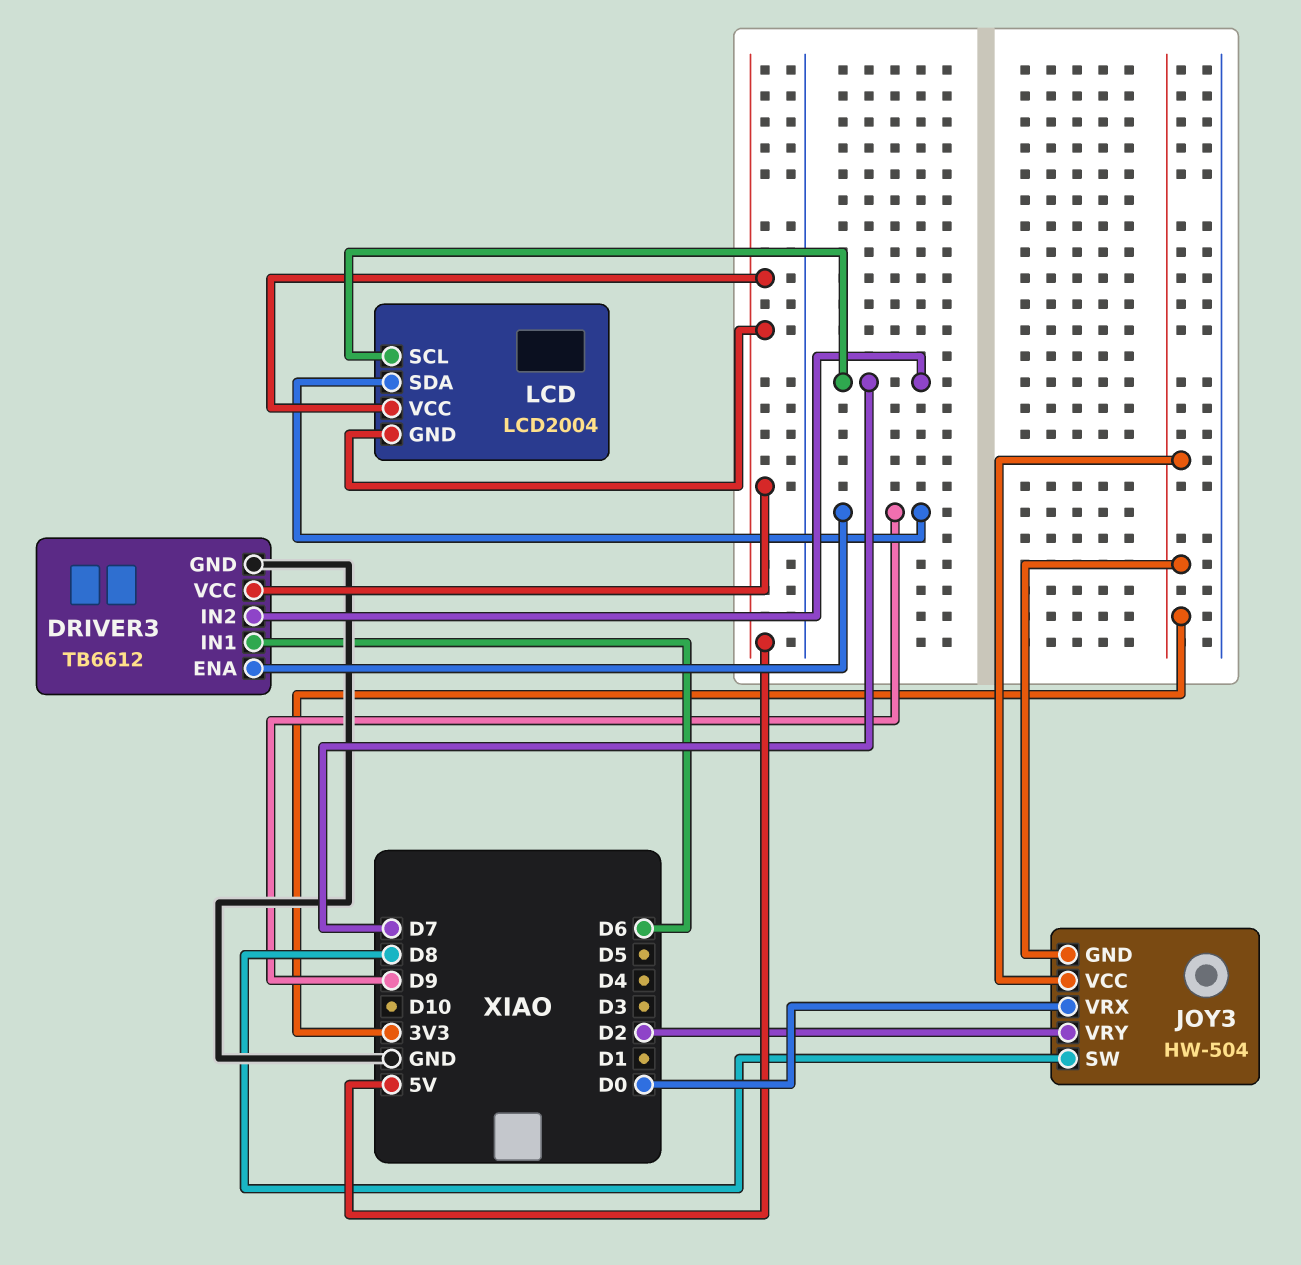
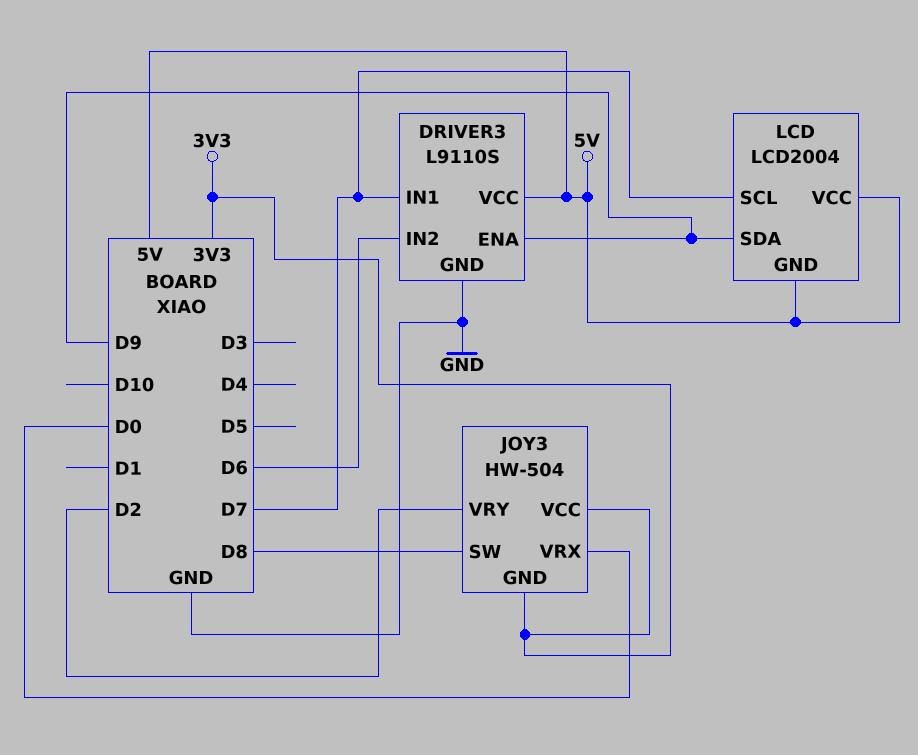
DRIVER3: TB6612 -> L9110S
DRIVER3 pin IN1: D6 -> D7
DRIVER3 pin IN2: D7 -> D6

